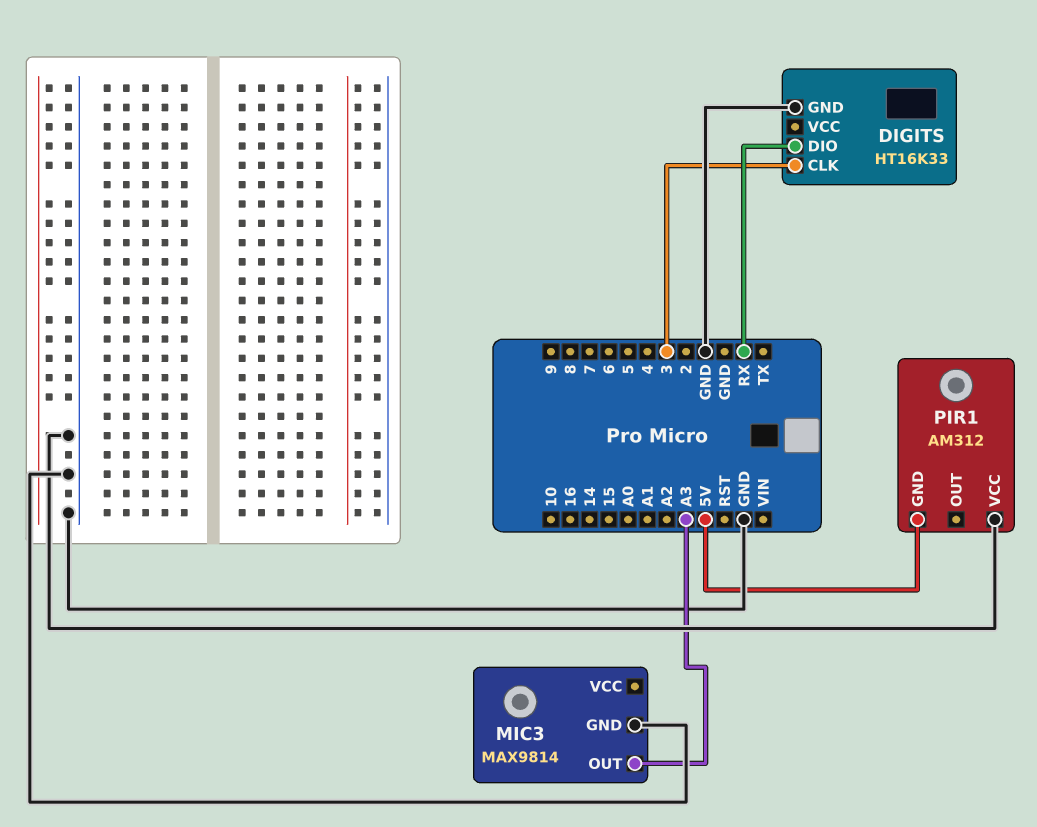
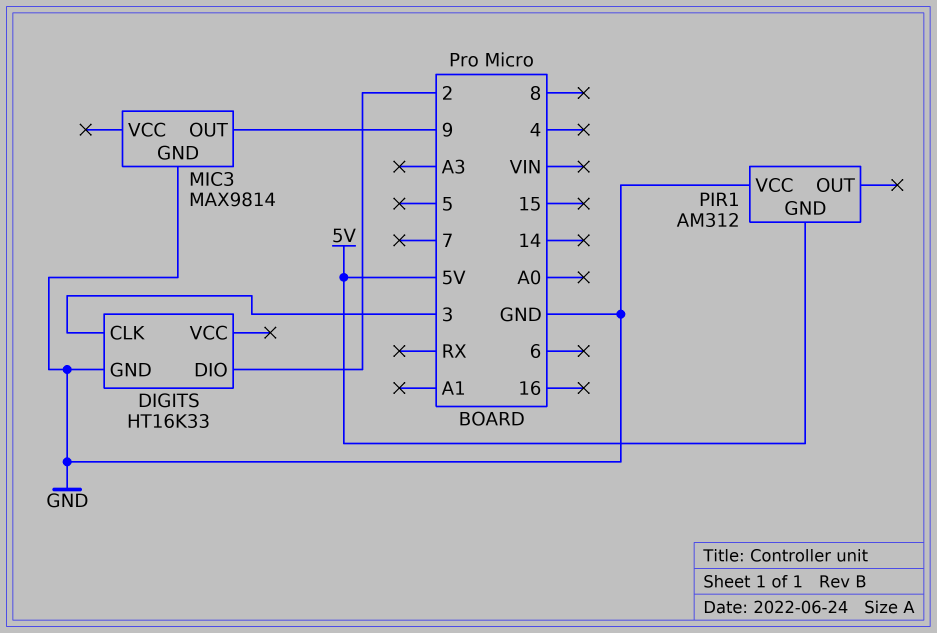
DIGITS pin DIO: RX -> 2
MIC3 pin OUT: A3 -> 9

